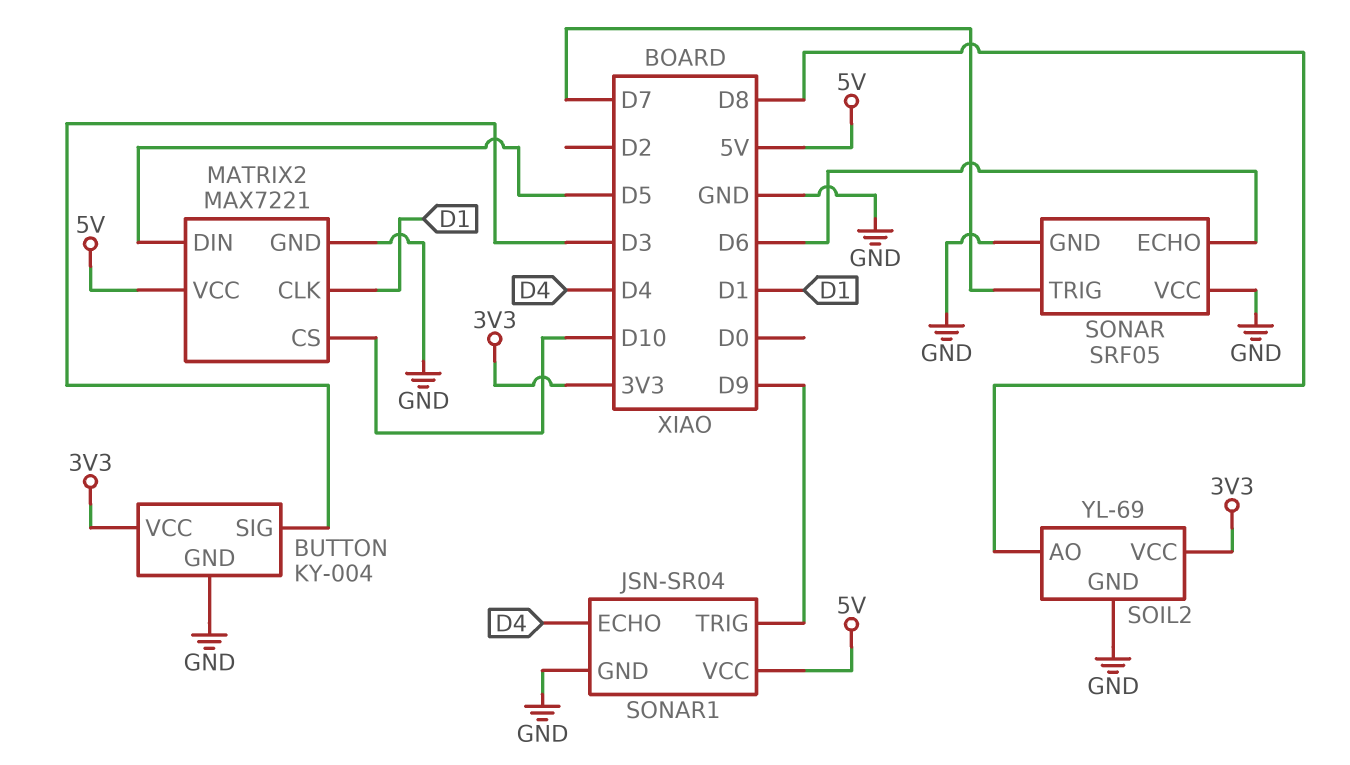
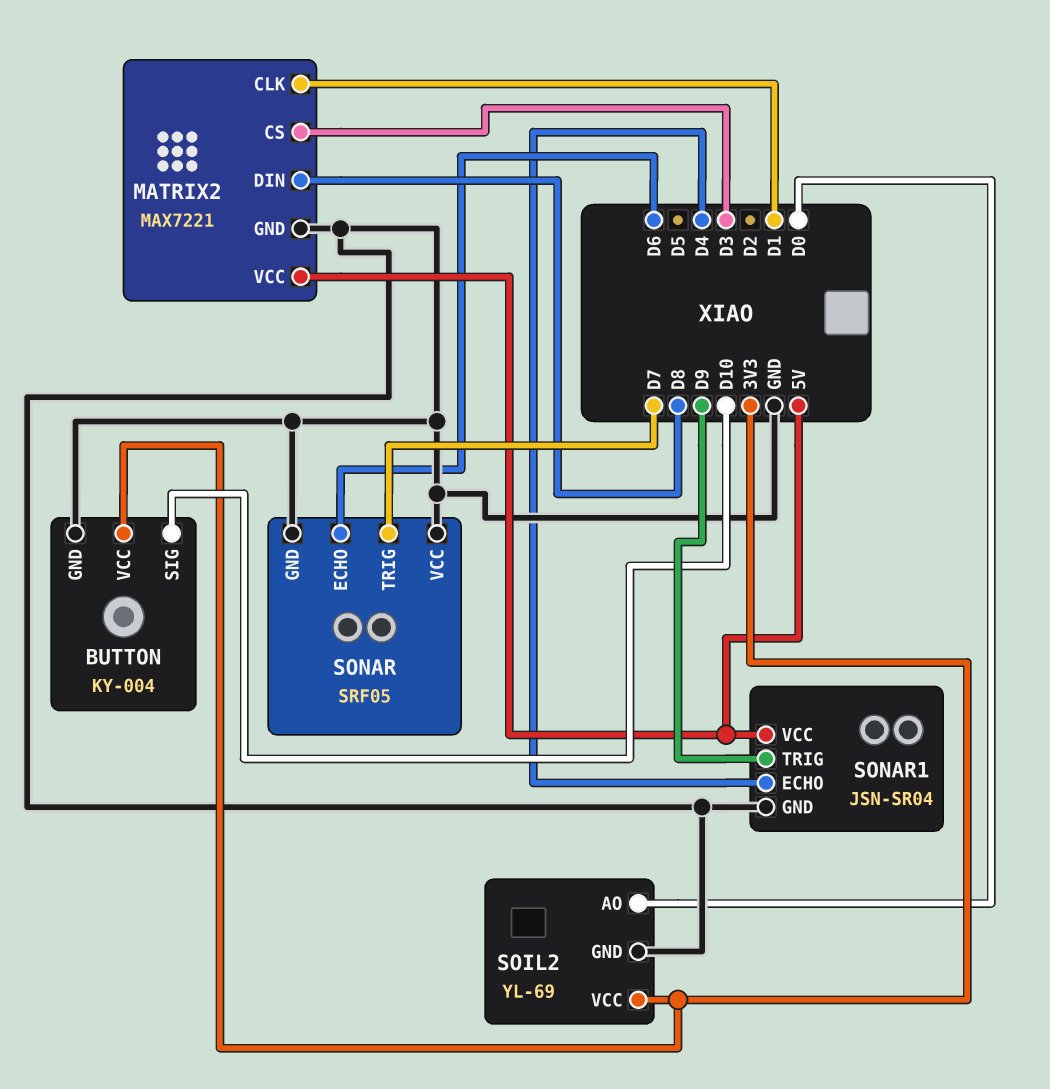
BUTTON pin SIG: D3 -> D10
MATRIX2 pin CS: D10 -> D3
MATRIX2 pin DIN: D5 -> D8
SOIL2 pin AO: D8 -> D0

